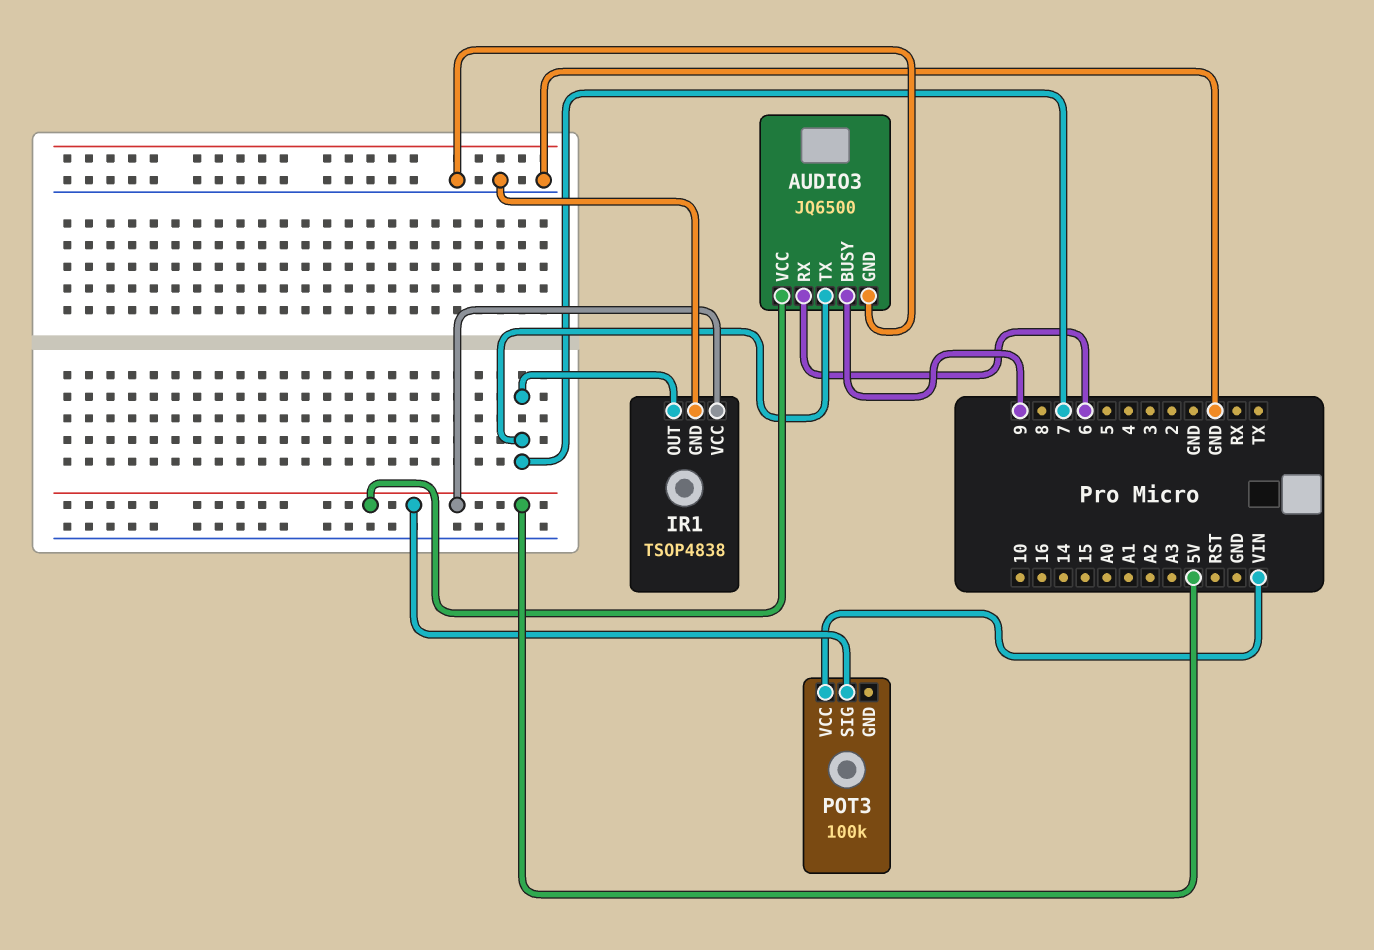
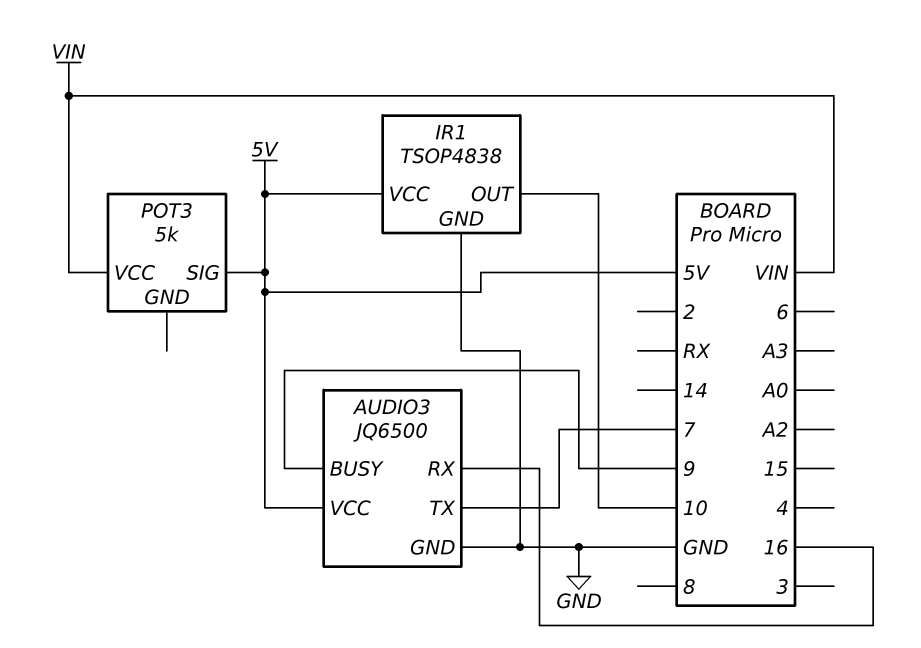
AUDIO3 pin RX: 6 -> 16
IR1 pin OUT: 7 -> 10
POT3: 100k -> 5k

